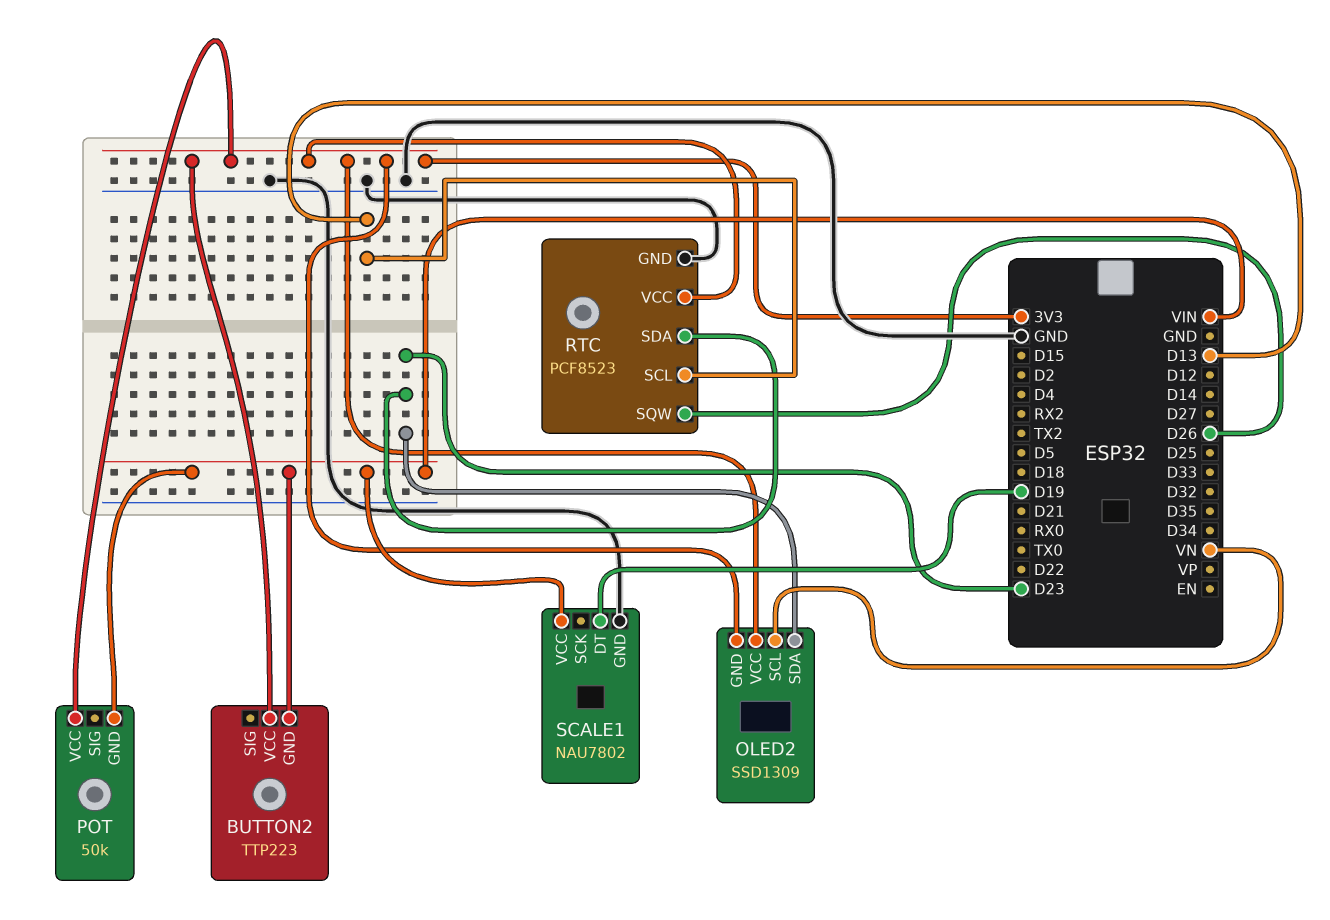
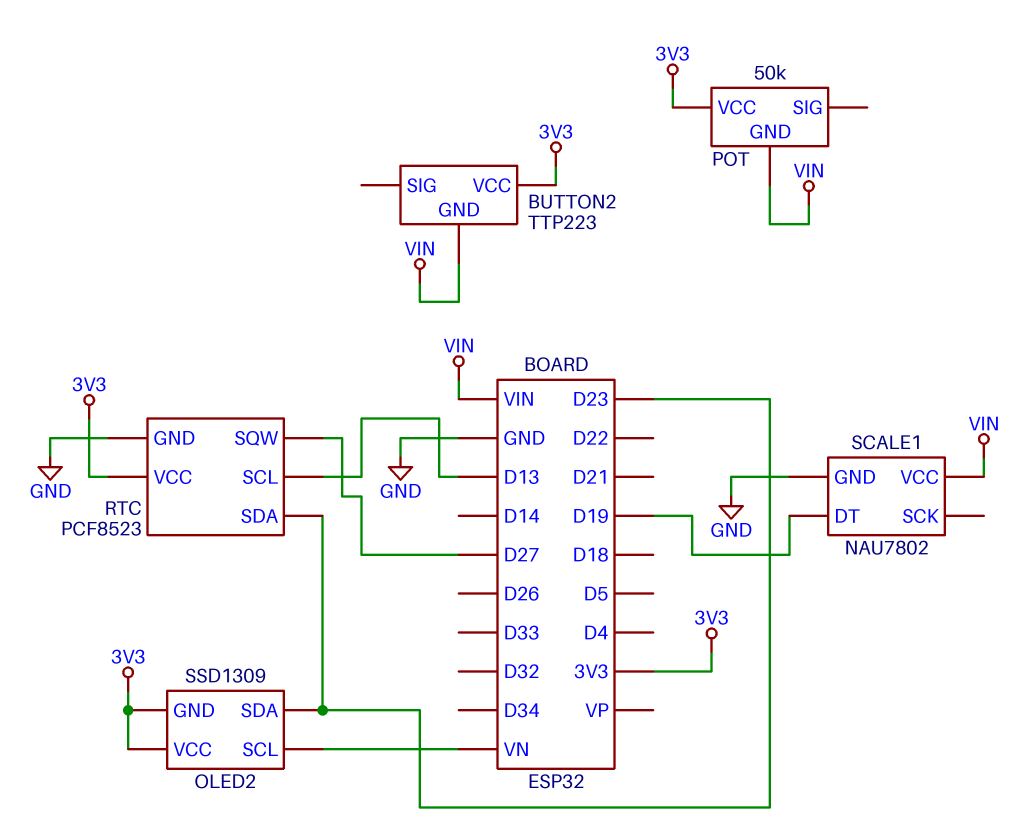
RTC pin SQW: D26 -> D27

